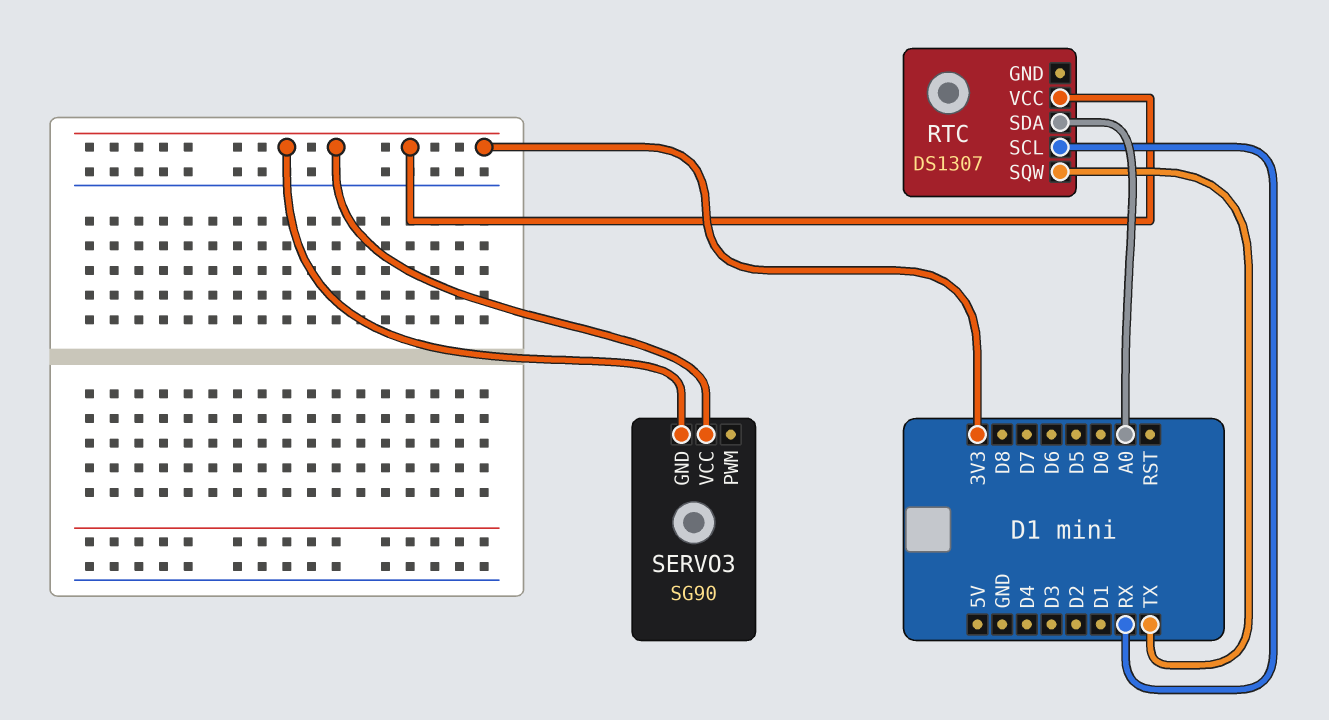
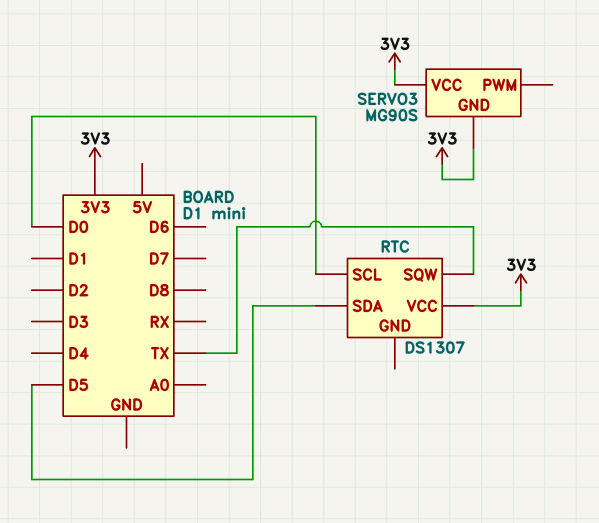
RTC pin SCL: RX -> D0
RTC pin SDA: A0 -> D5
SERVO3: SG90 -> MG90S

